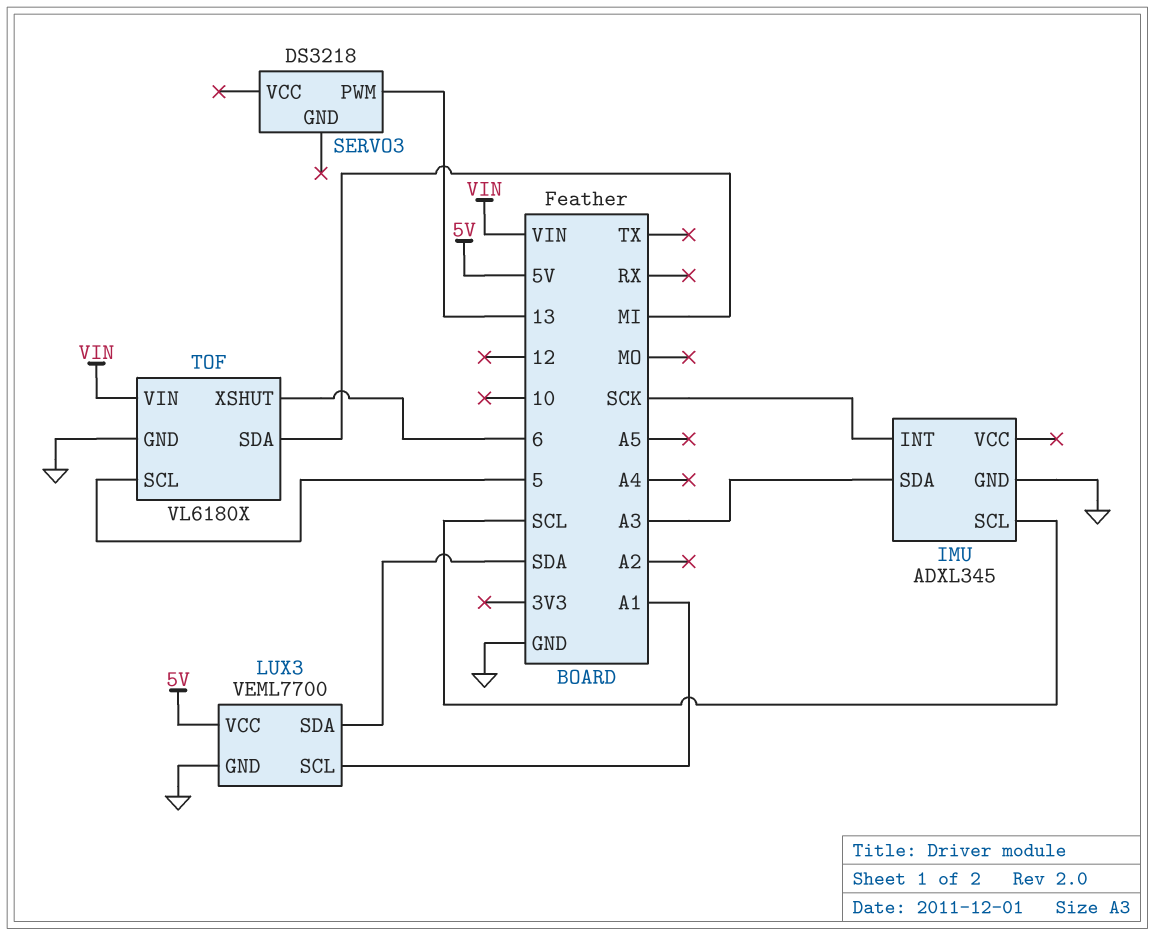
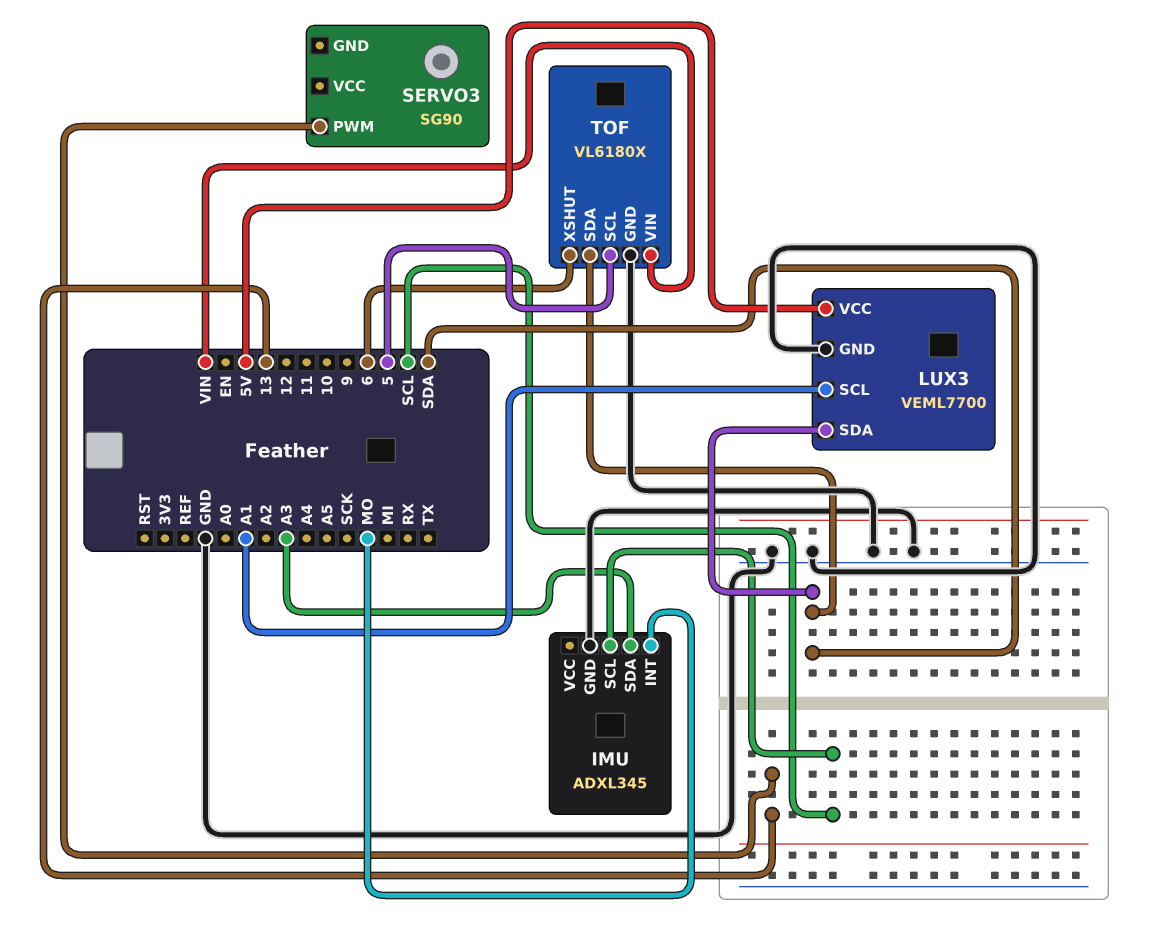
IMU pin INT: SCK -> MO
SERVO3: DS3218 -> SG90
TOF pin SDA: MI -> SDA

